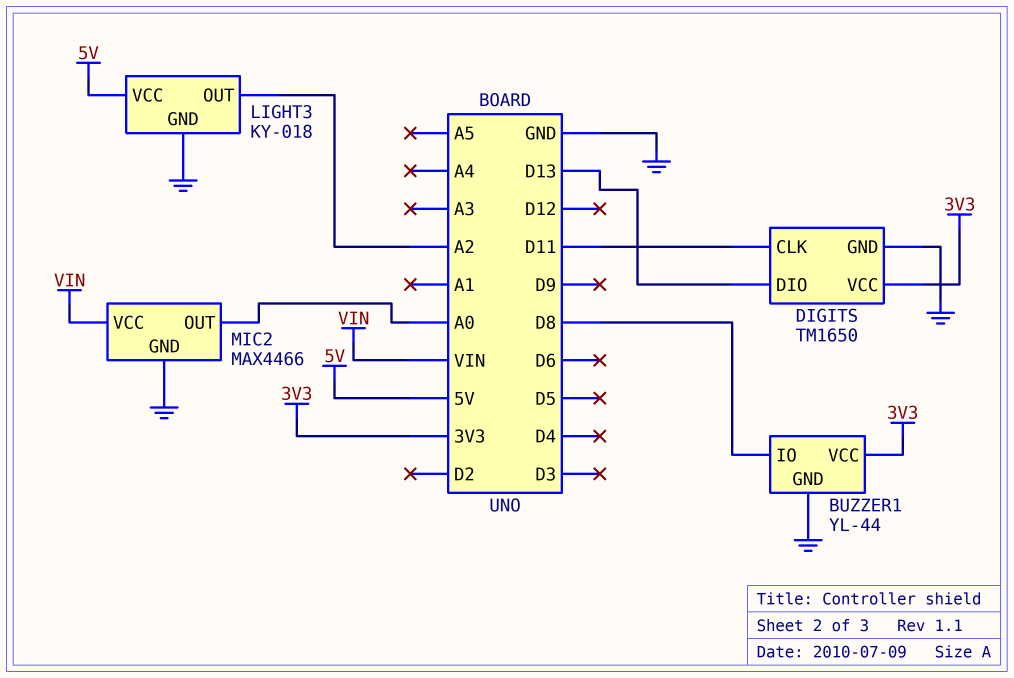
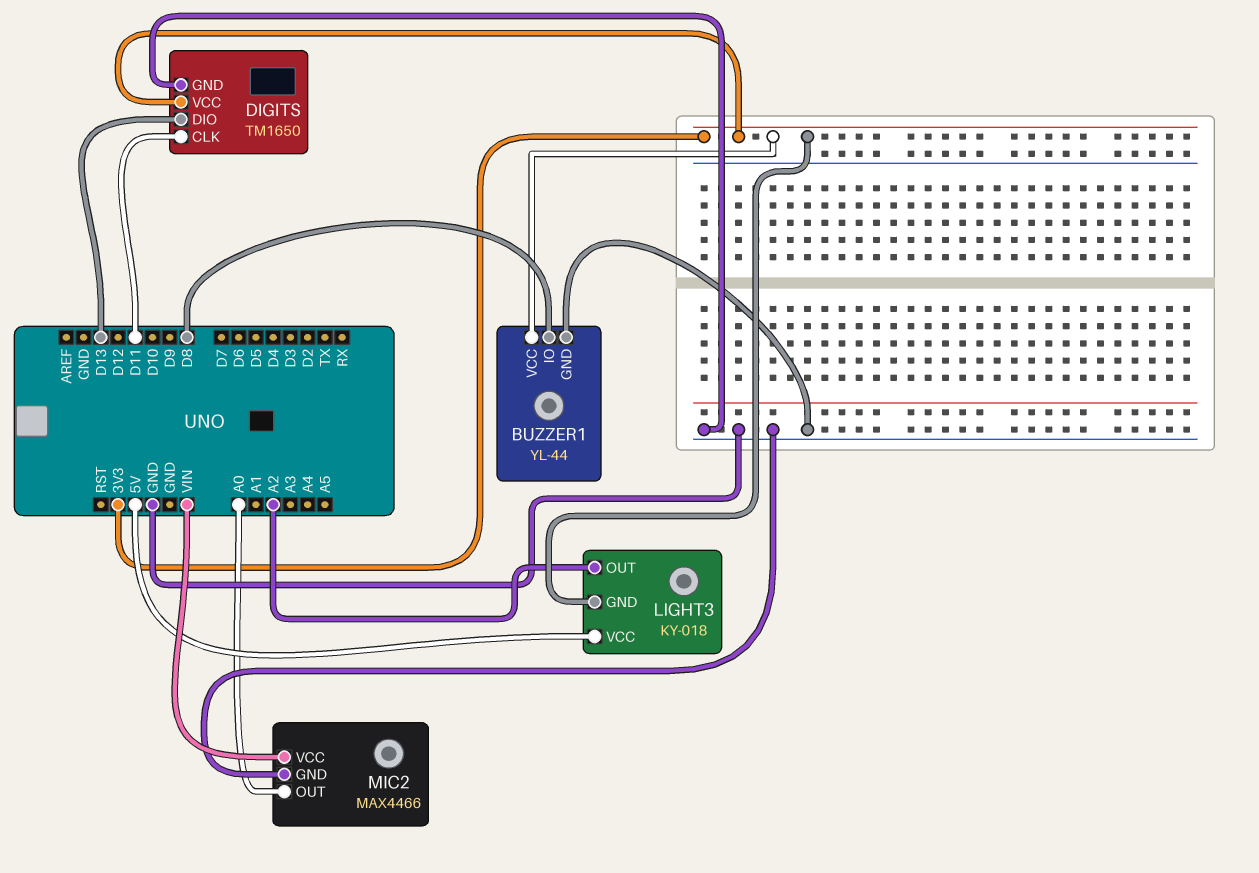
LIGHT3 pin GND: GND -> 3V3

